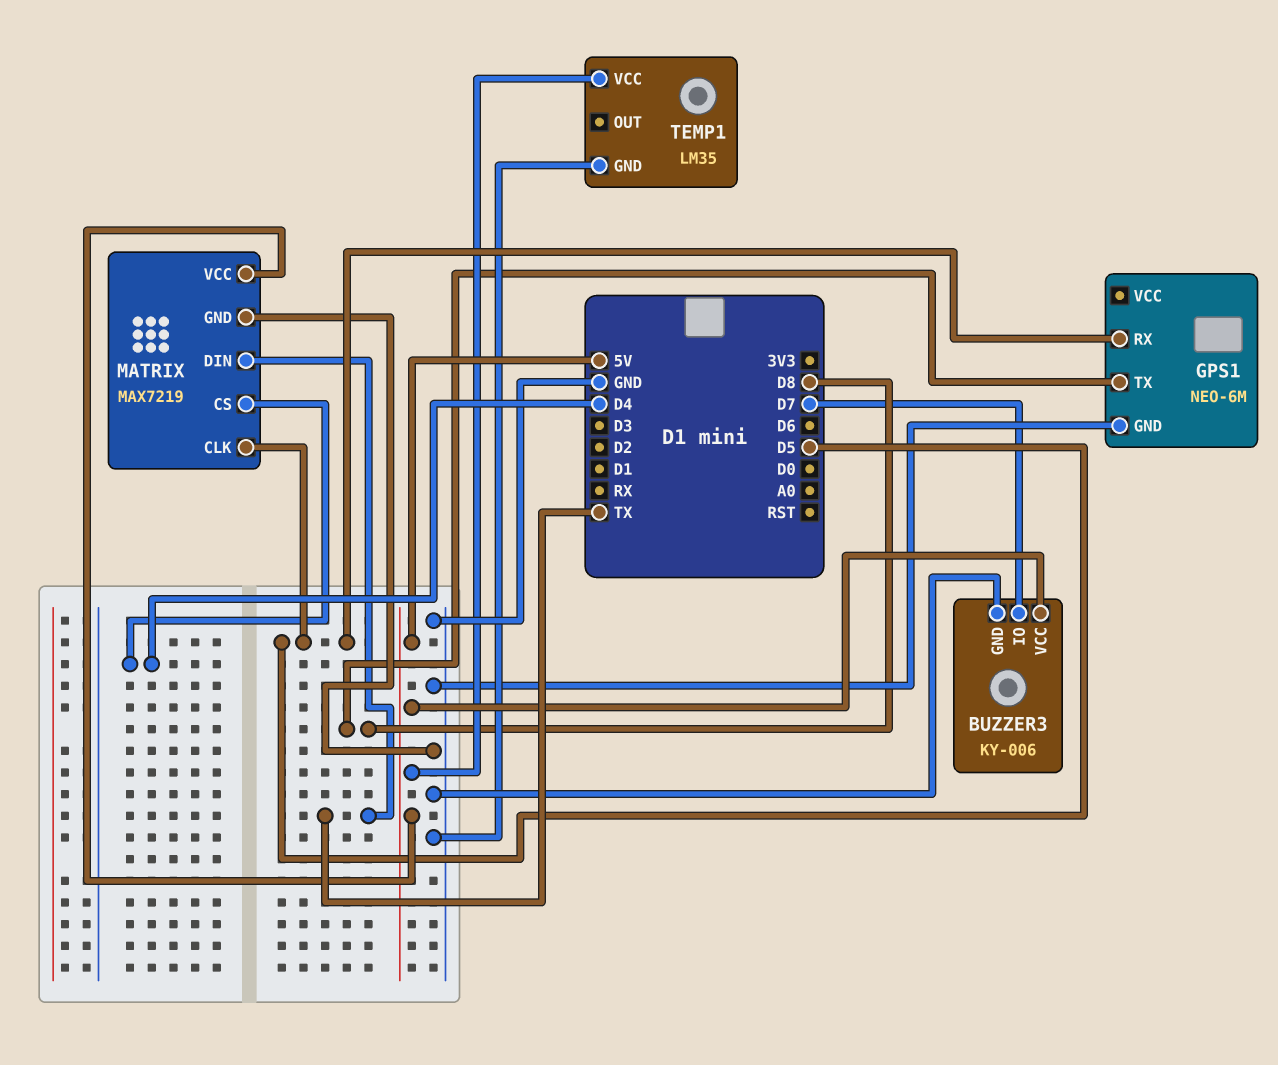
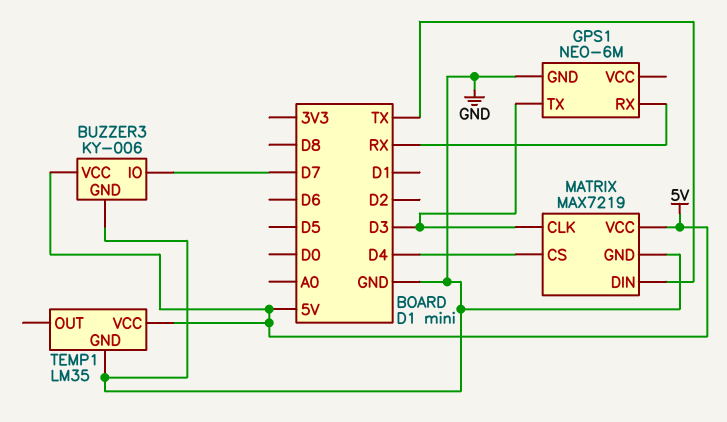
GPS1 pin RX: D5 -> RX
GPS1 pin TX: D8 -> D3
MATRIX pin CLK: D5 -> D3

